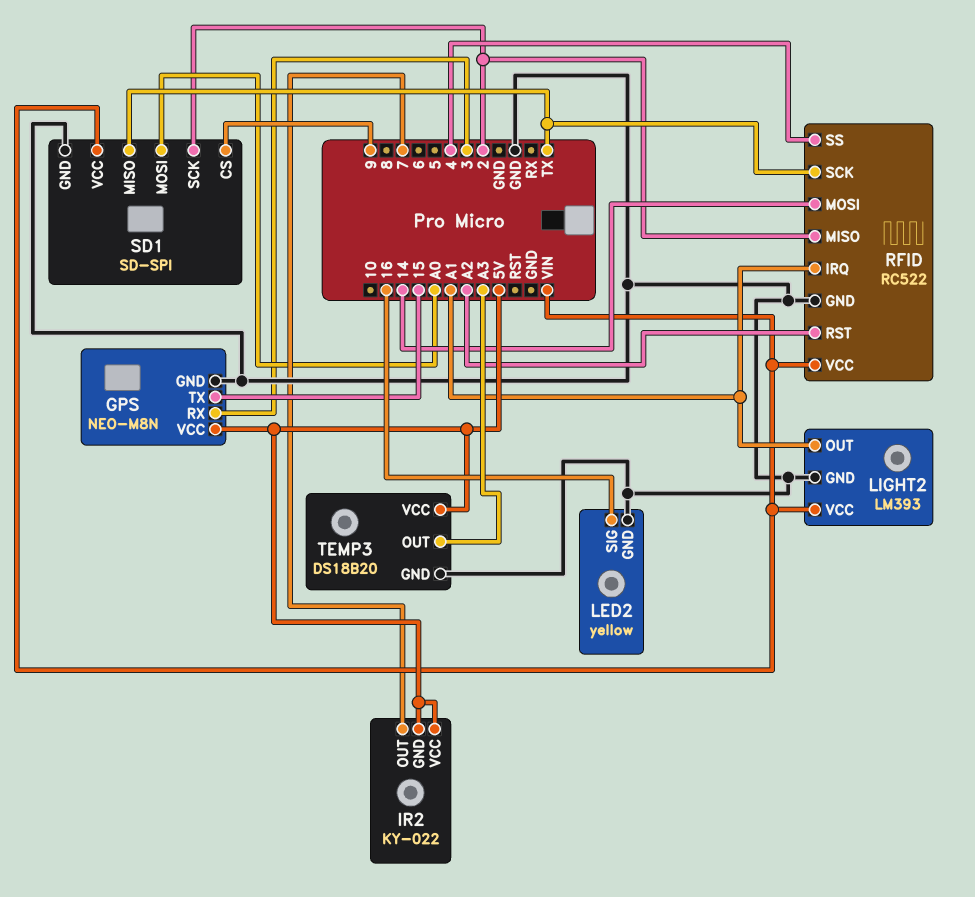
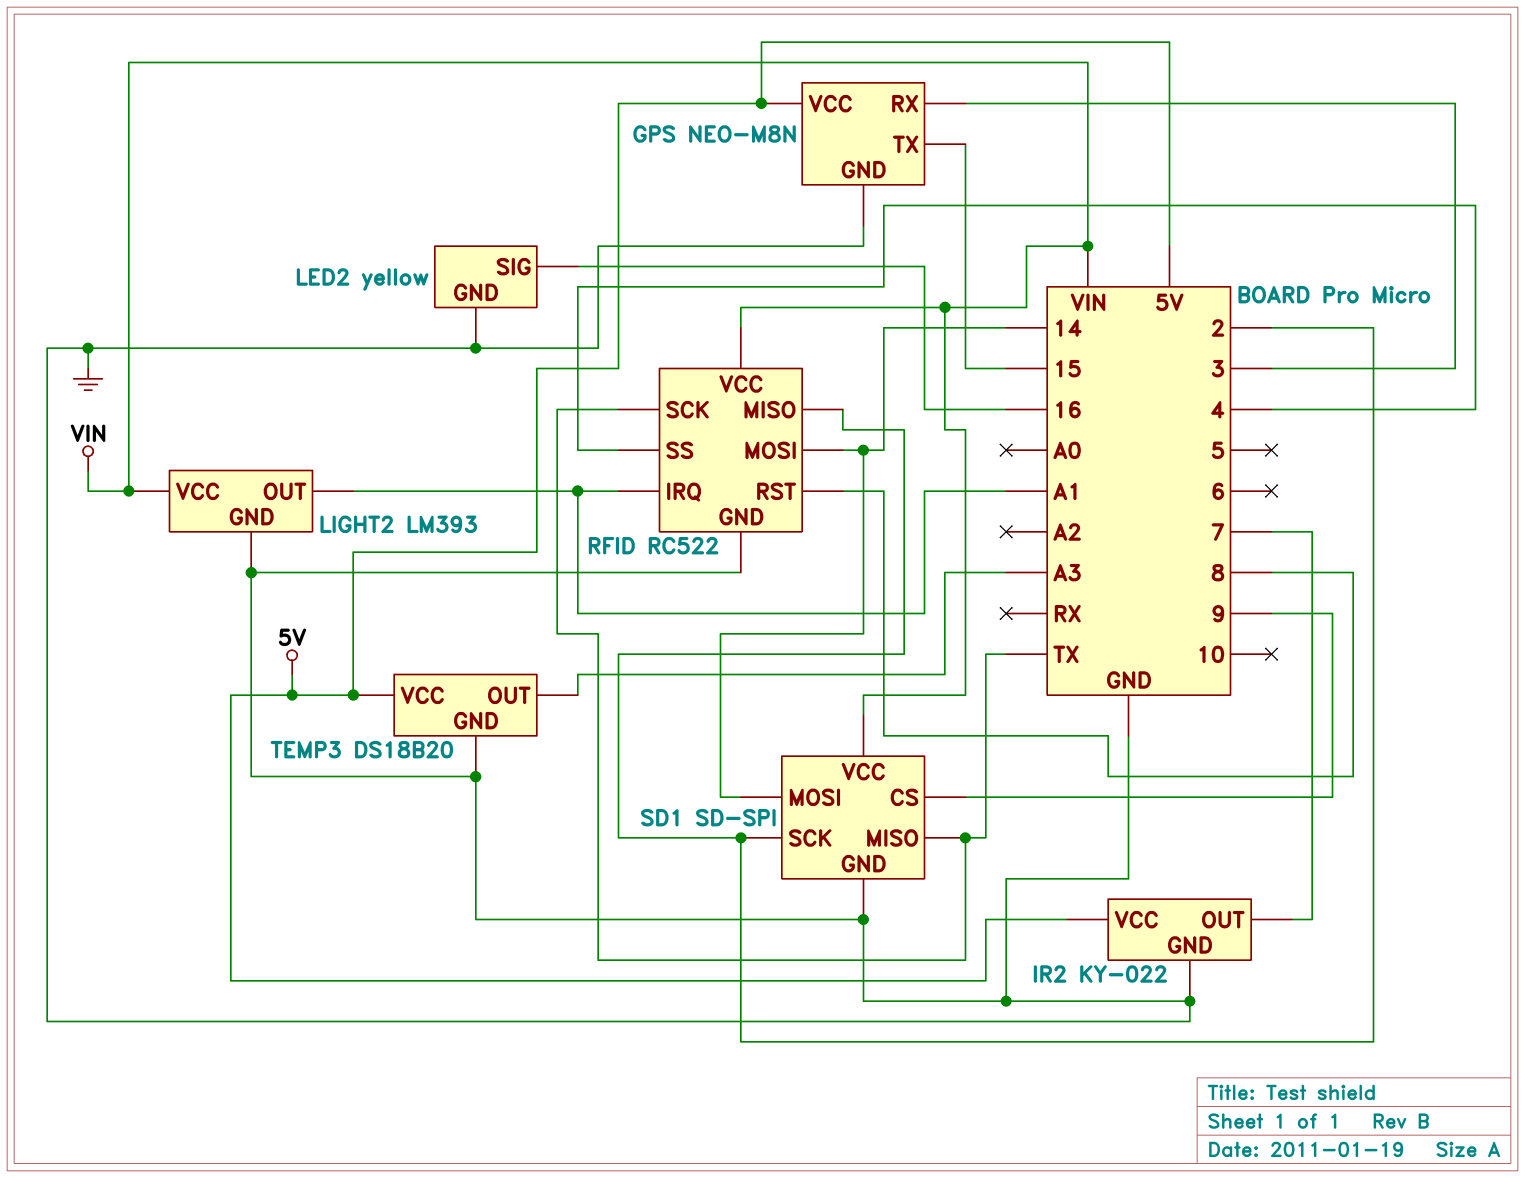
IR2 pin GND: 5V -> GND
RFID pin RST: A2 -> 8
SD1 pin MOSI: A0 -> 14

